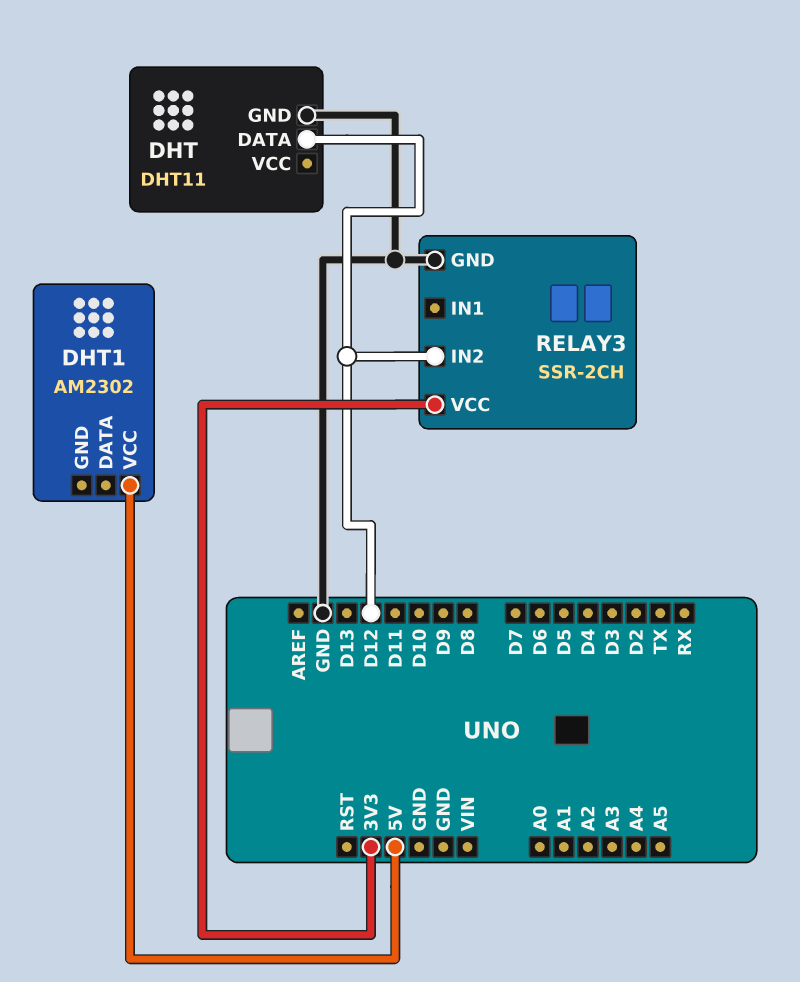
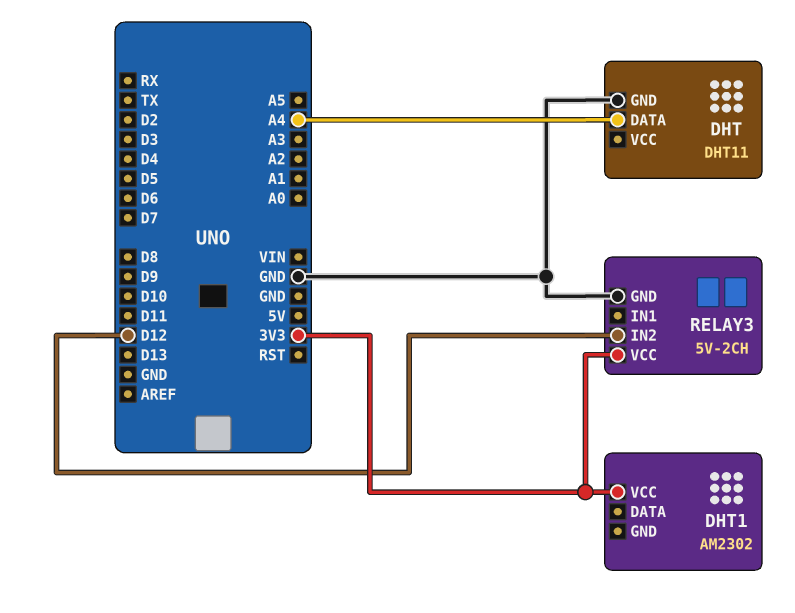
DHT pin DATA: D12 -> A4
DHT1 pin VCC: 5V -> 3V3
RELAY3: SSR-2CH -> 5V-2CH

